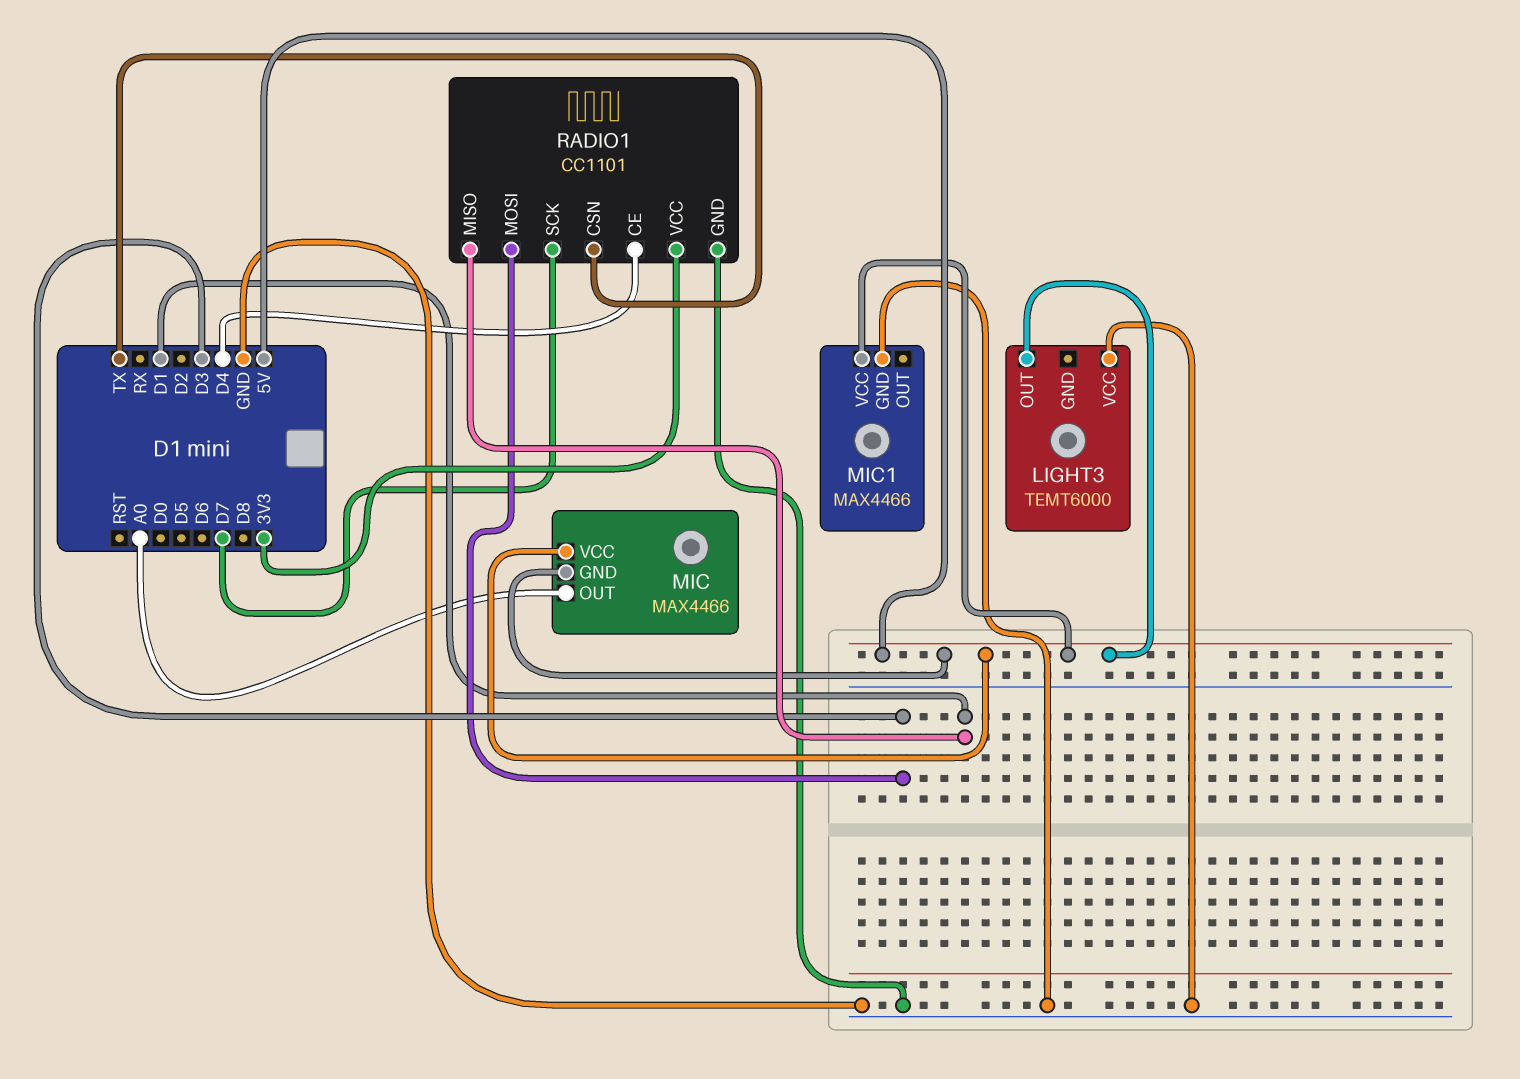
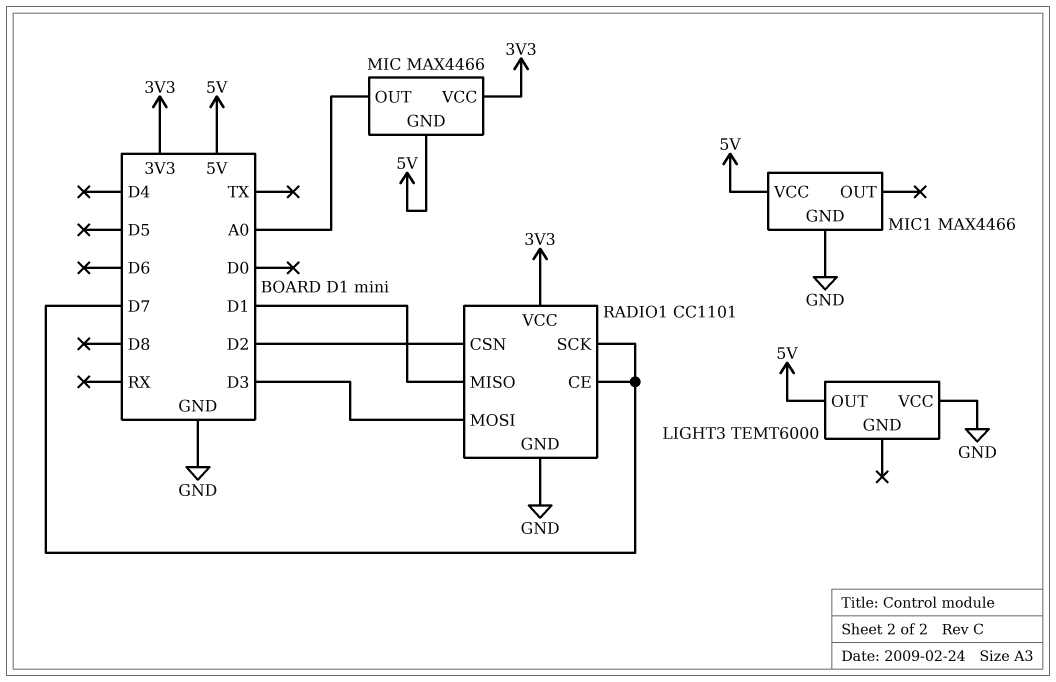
MIC pin VCC: 5V -> 3V3
RADIO1 pin CE: D4 -> D7
RADIO1 pin CSN: TX -> D2

